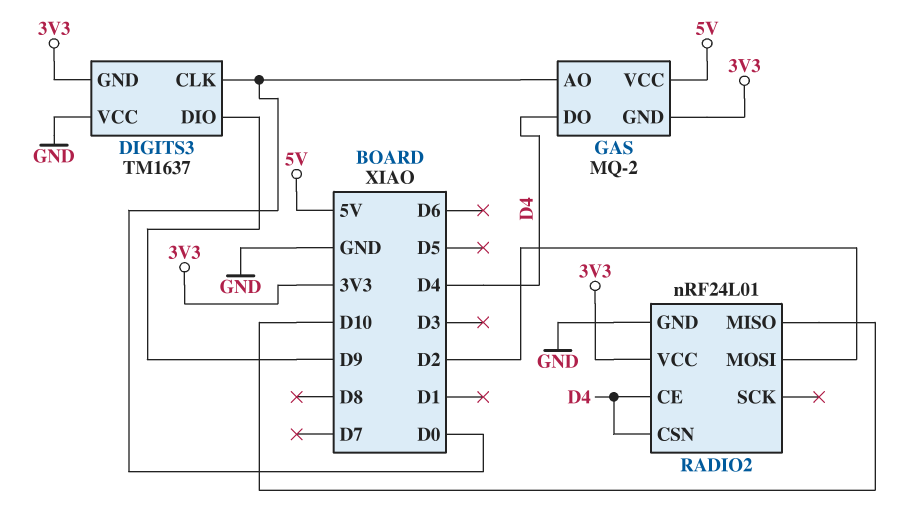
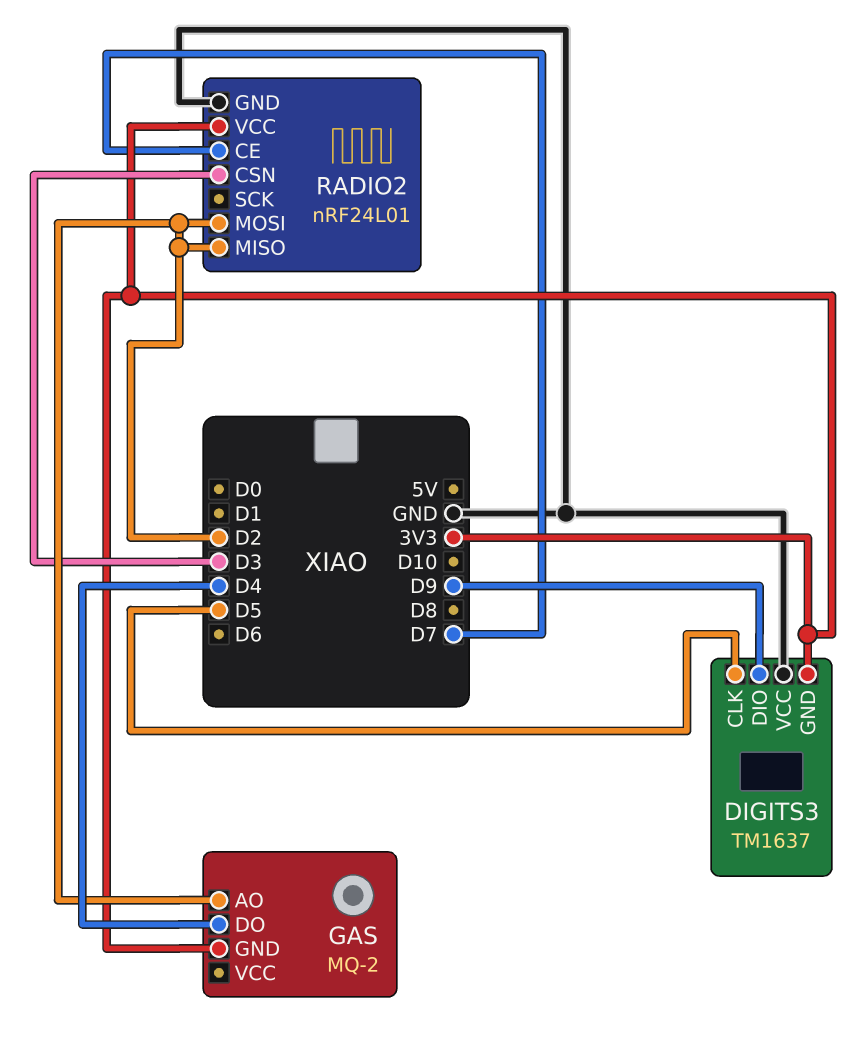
DIGITS3 pin CLK: D0 -> D5
GAS pin AO: D0 -> D2
GAS pin VCC: 5V -> none
RADIO2 pin CE: D4 -> D7
RADIO2 pin CSN: D4 -> D3
RADIO2 pin MISO: D10 -> D2

